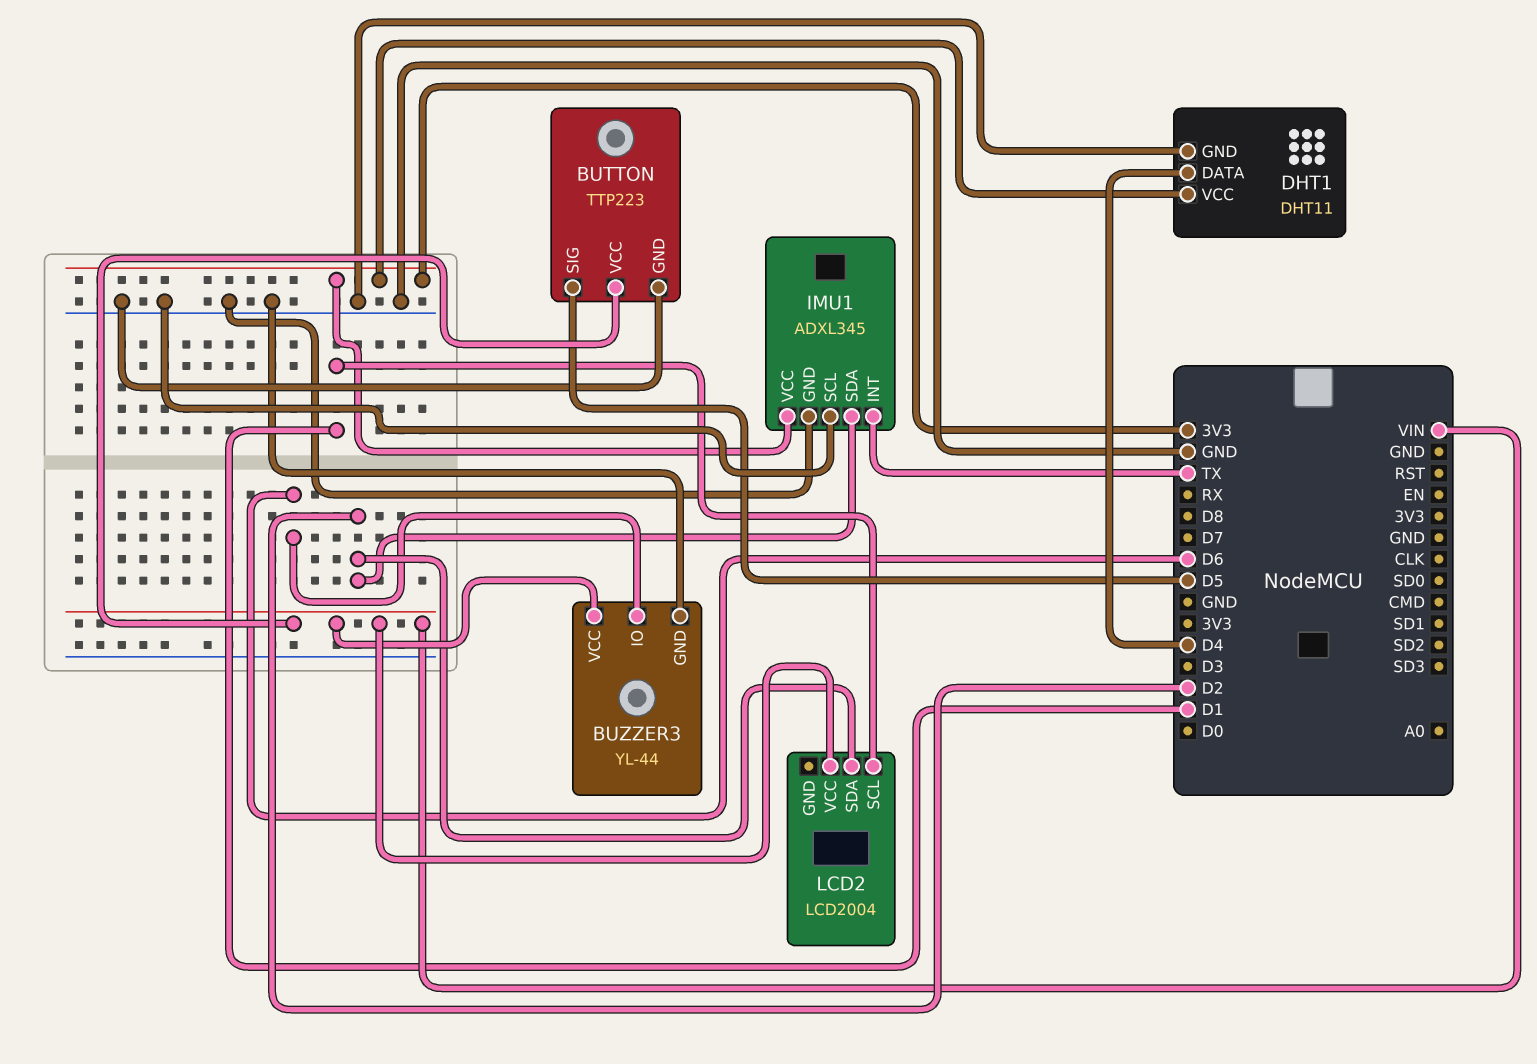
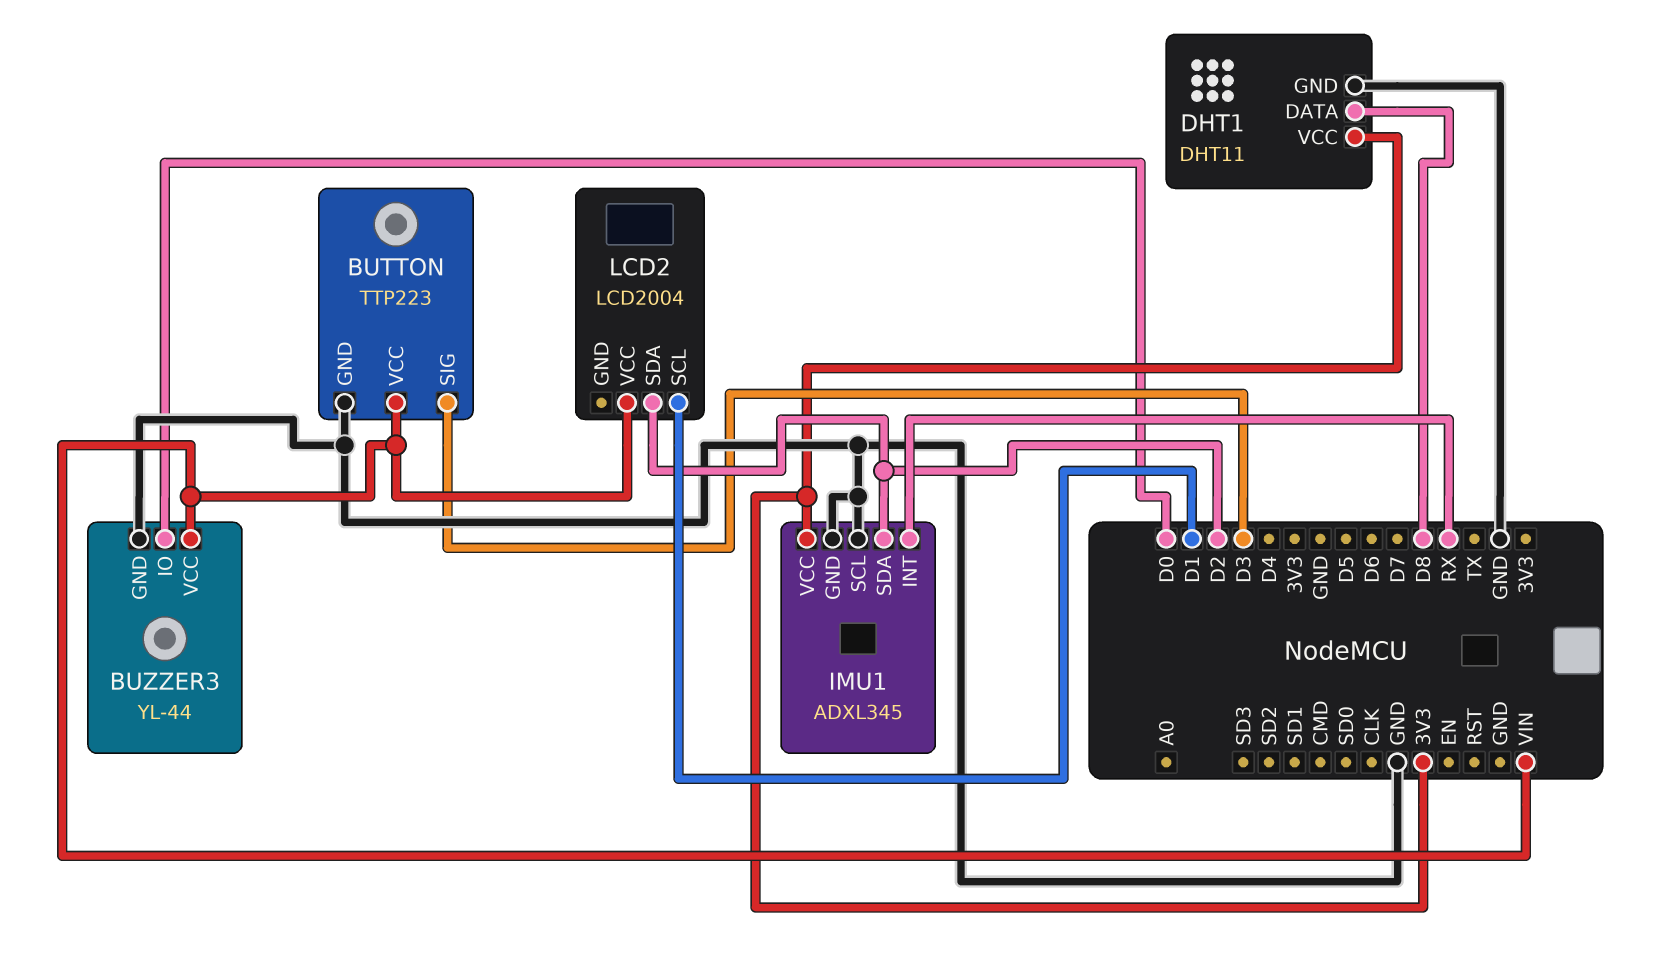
BUTTON pin SIG: D5 -> D3
BUZZER3 pin IO: D6 -> D0
DHT1 pin DATA: D4 -> D8
IMU1 pin INT: TX -> RX

